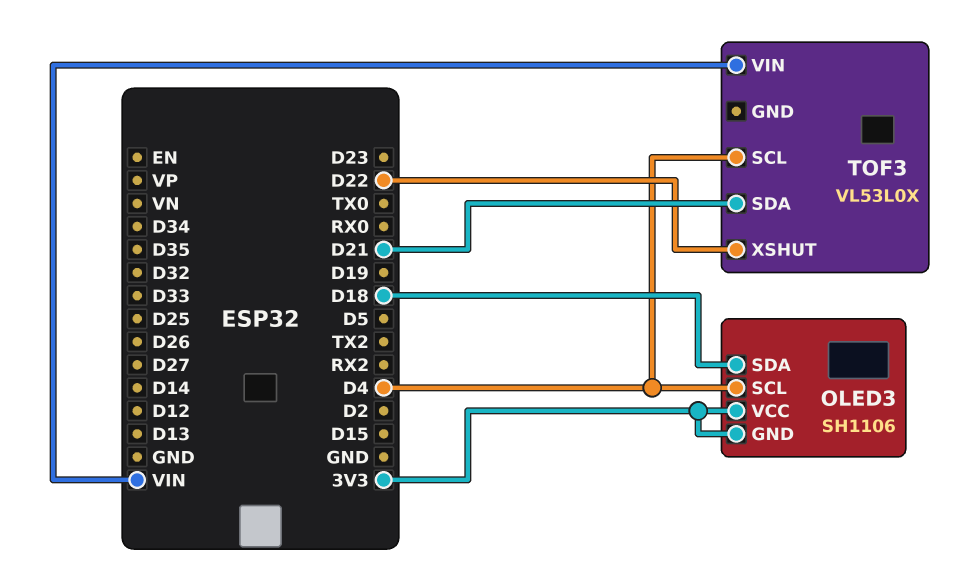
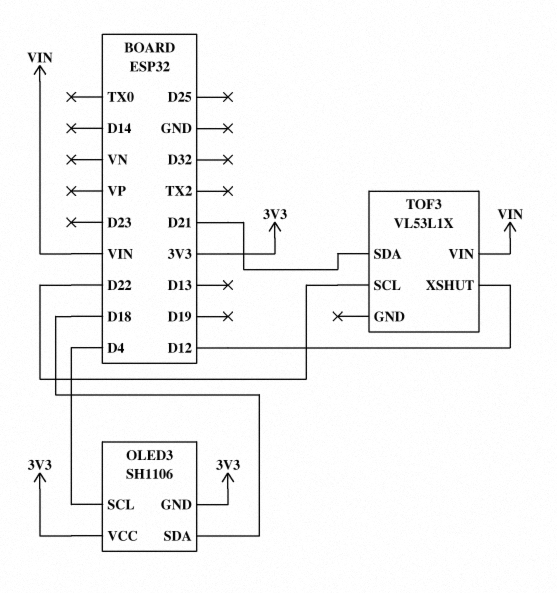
TOF3: VL53L0X -> VL53L1X
TOF3 pin SCL: D4 -> D22
TOF3 pin XSHUT: D22 -> D12

